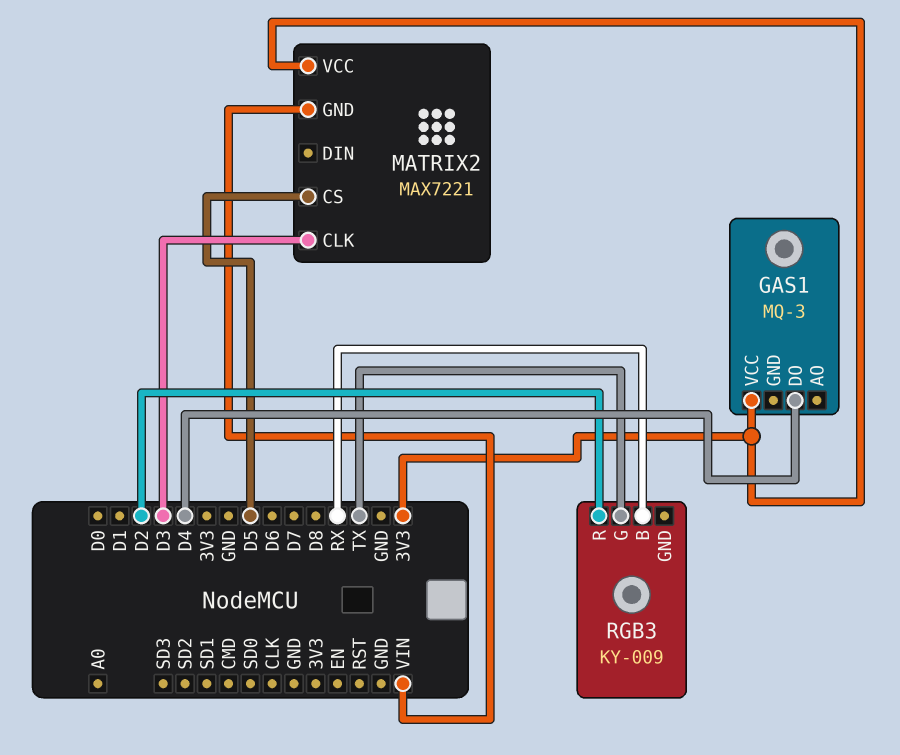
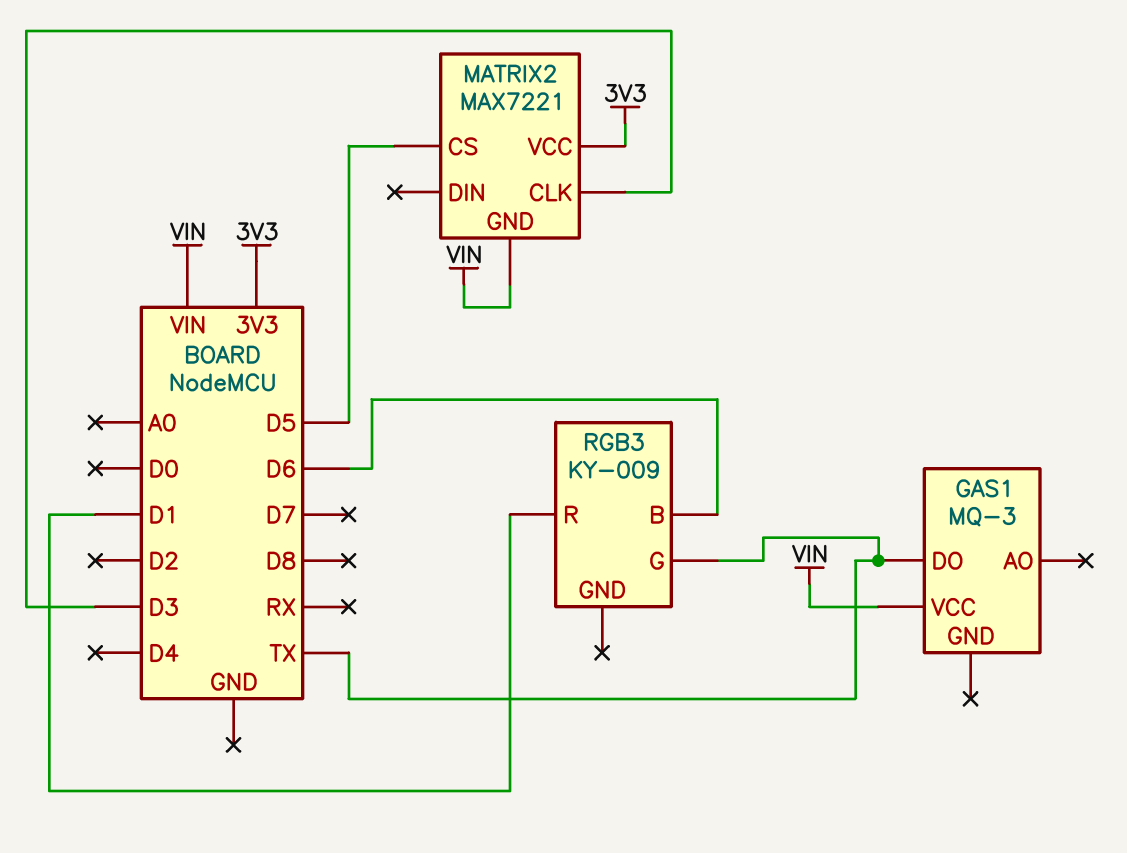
GAS1 pin DO: D4 -> TX
GAS1 pin VCC: 3V3 -> VIN
RGB3 pin B: RX -> D6
RGB3 pin R: D2 -> D1

